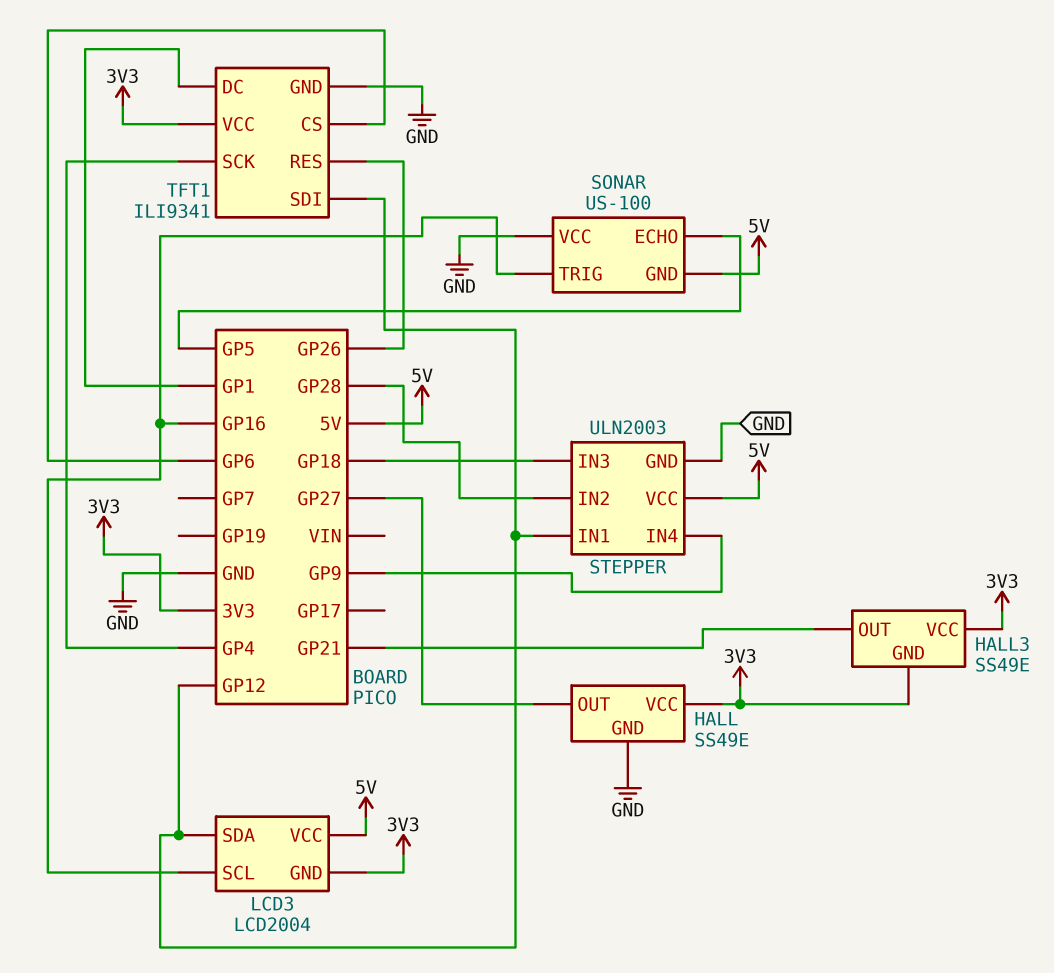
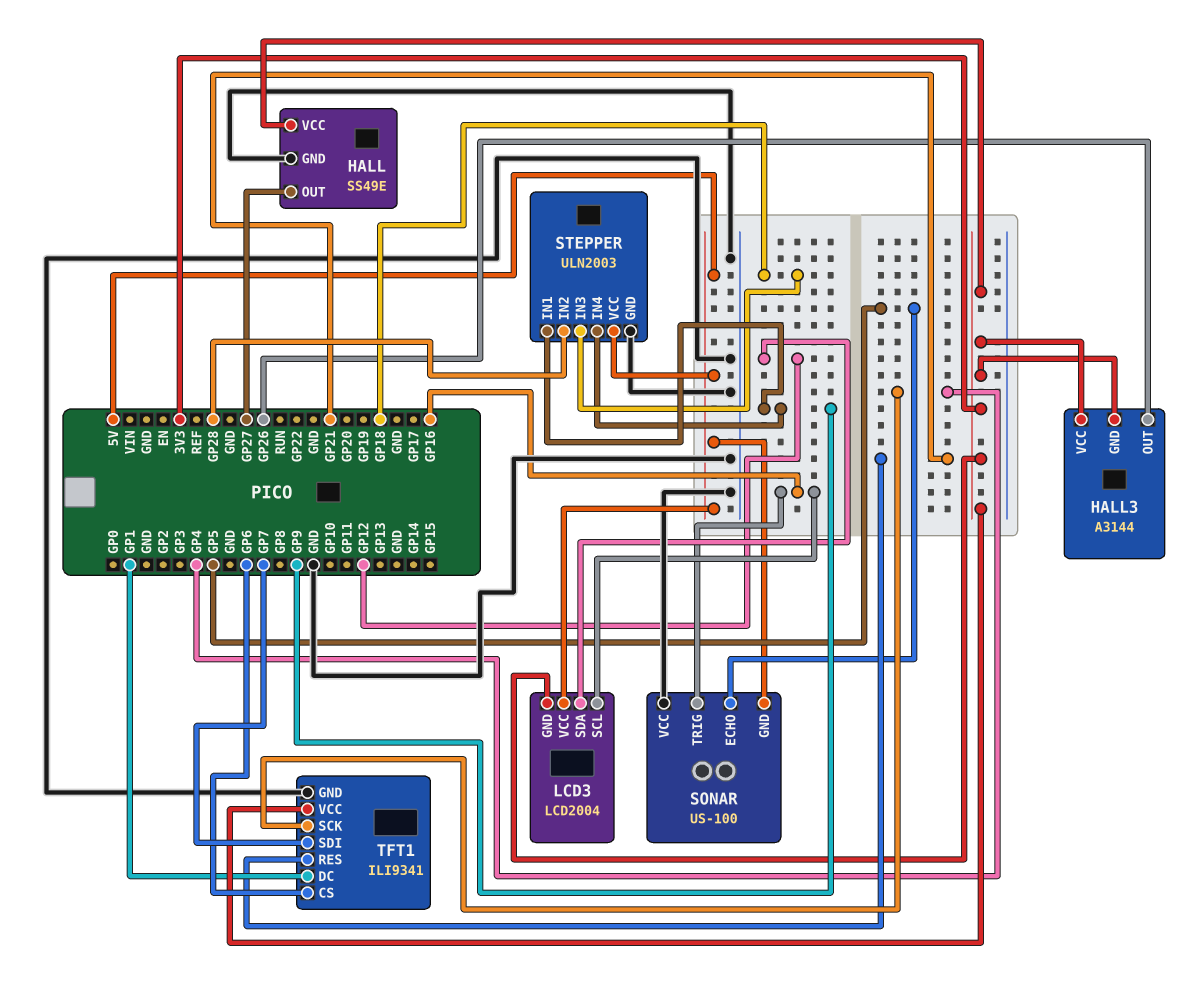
HALL3: SS49E -> A3144
HALL3 pin OUT: GP21 -> GP26
STEPPER pin IN1: GP12 -> GP9
TFT1 pin RES: GP26 -> GP21
TFT1 pin SDI: GP12 -> GP7

